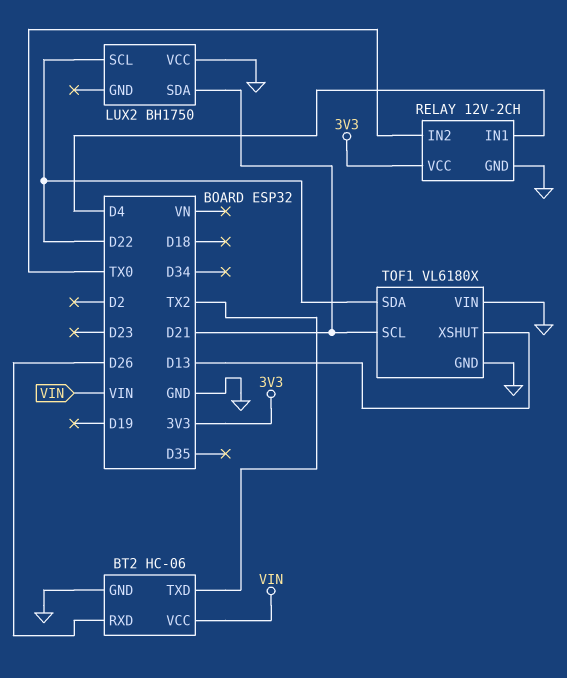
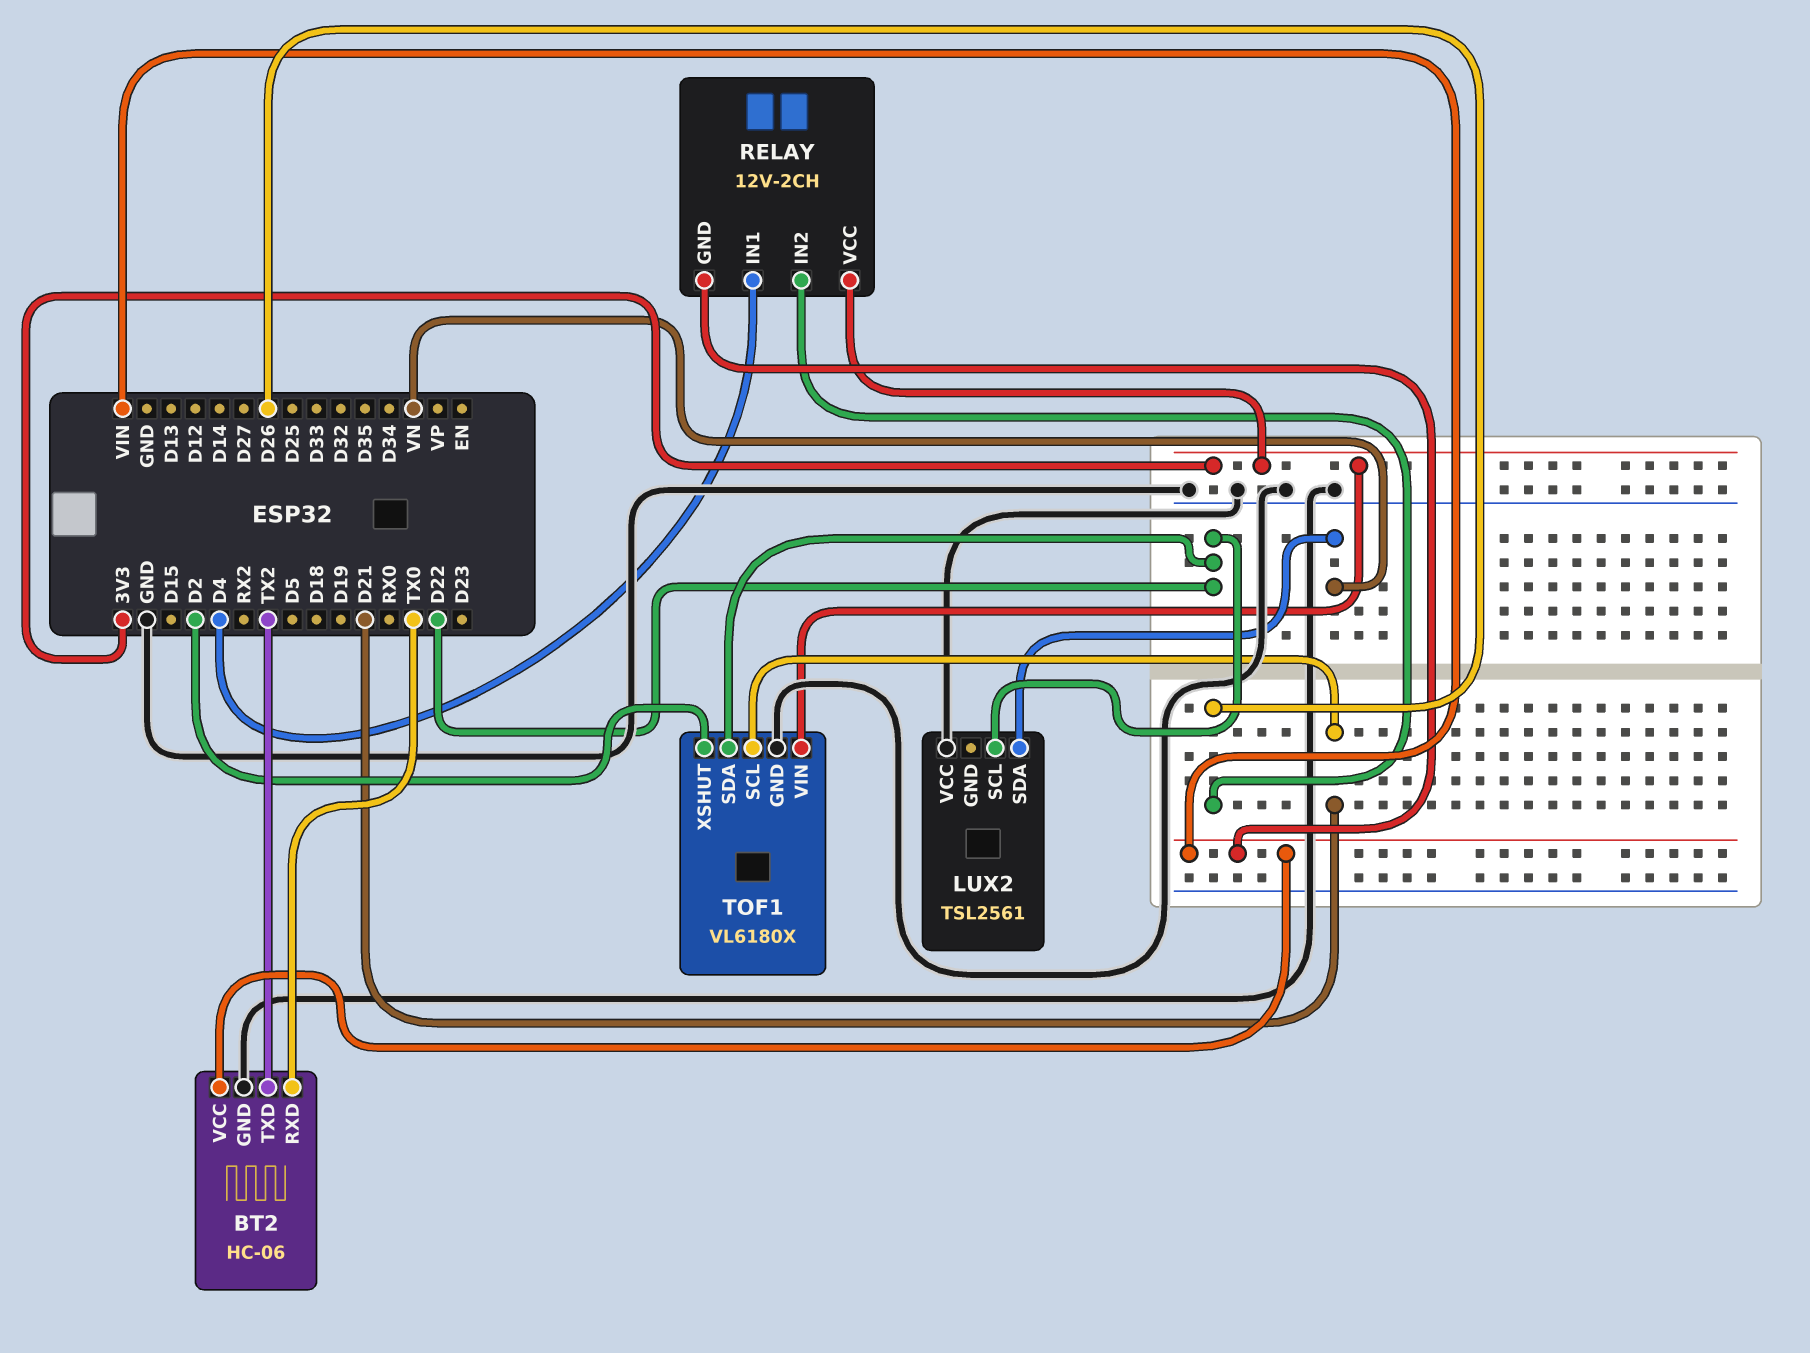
BT2 pin RXD: D26 -> TX0
LUX2: BH1750 -> TSL2561
LUX2 pin SDA: D21 -> VN
RELAY pin GND: GND -> VIN
RELAY pin IN2: TX0 -> D26
TOF1 pin VIN: GND -> 3V3
TOF1 pin XSHUT: D13 -> D2

